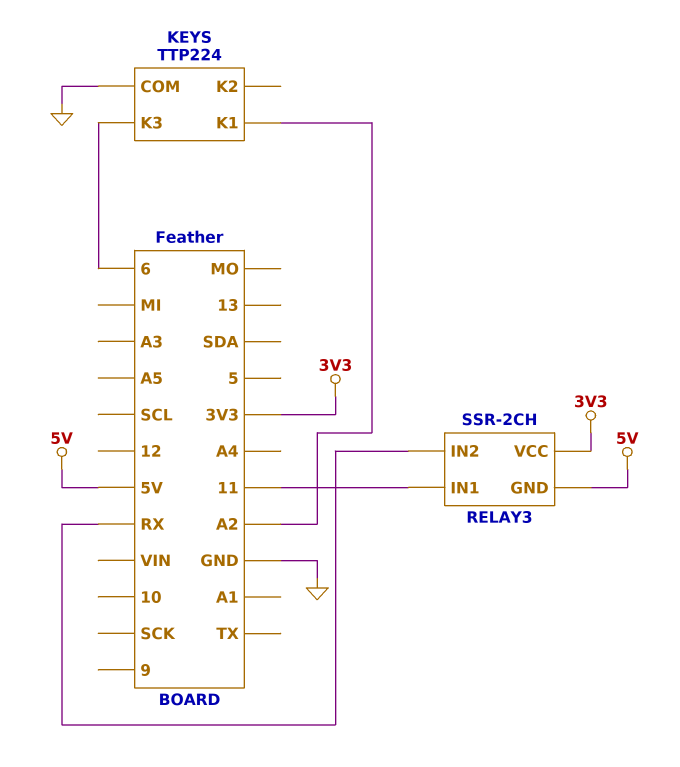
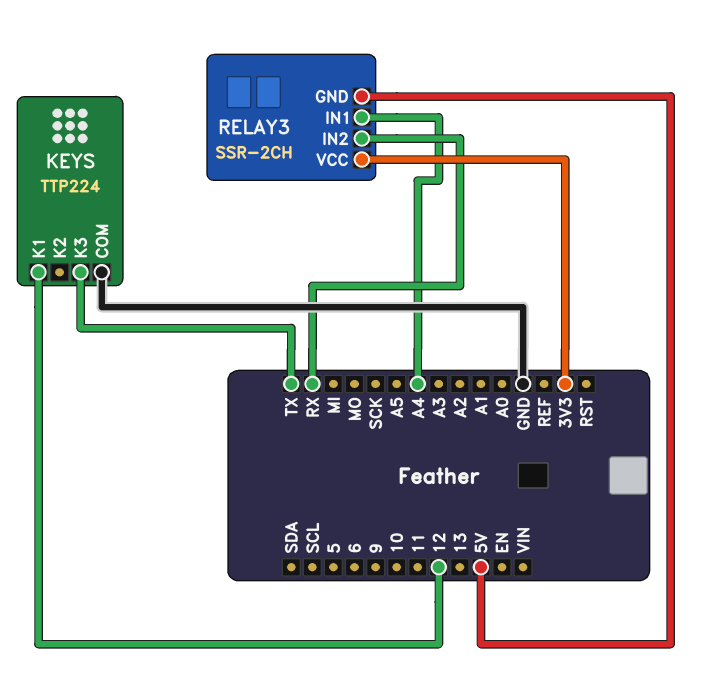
KEYS pin K1: A2 -> 12
KEYS pin K3: 6 -> TX
RELAY3 pin IN1: 11 -> A4

